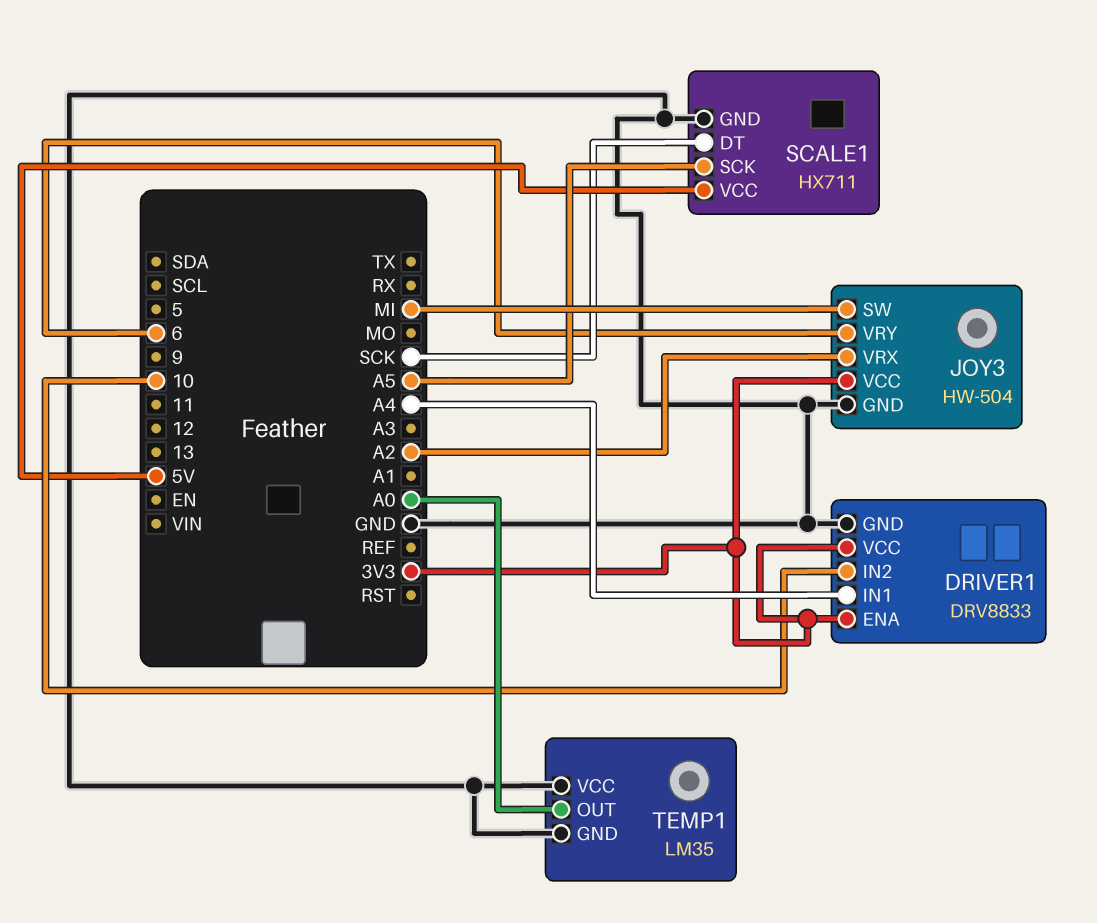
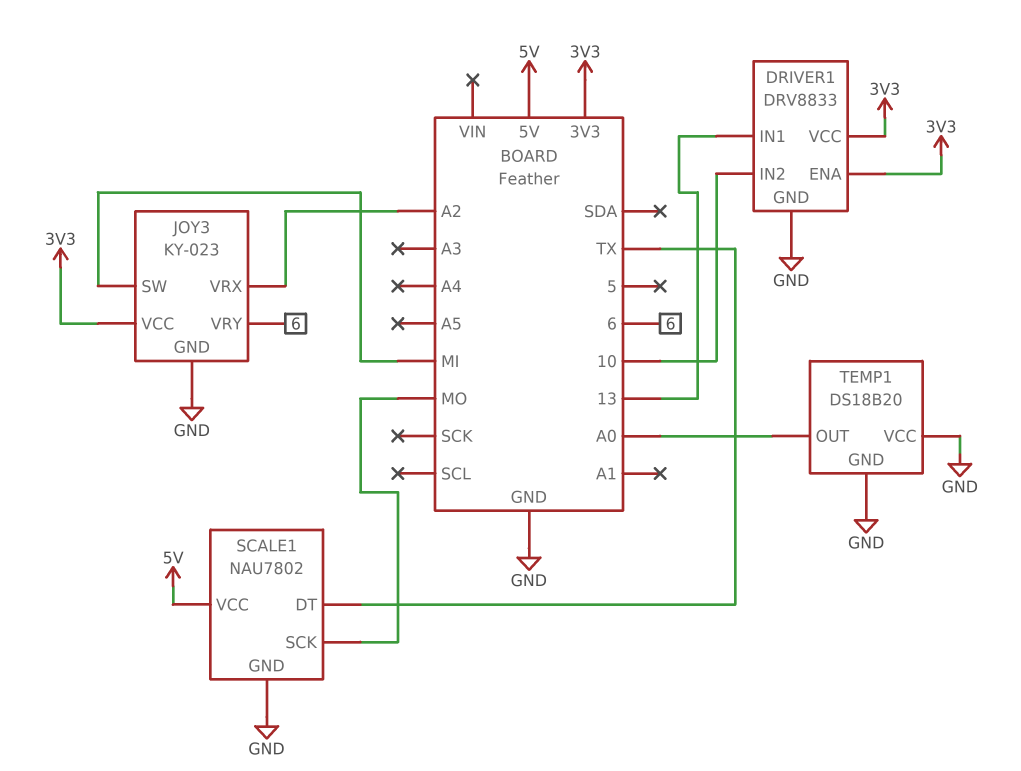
DRIVER1 pin IN1: A4 -> 13
JOY3: HW-504 -> KY-023
SCALE1: HX711 -> NAU7802
SCALE1 pin DT: SCK -> TX
SCALE1 pin SCK: A5 -> MO
TEMP1: LM35 -> DS18B20

